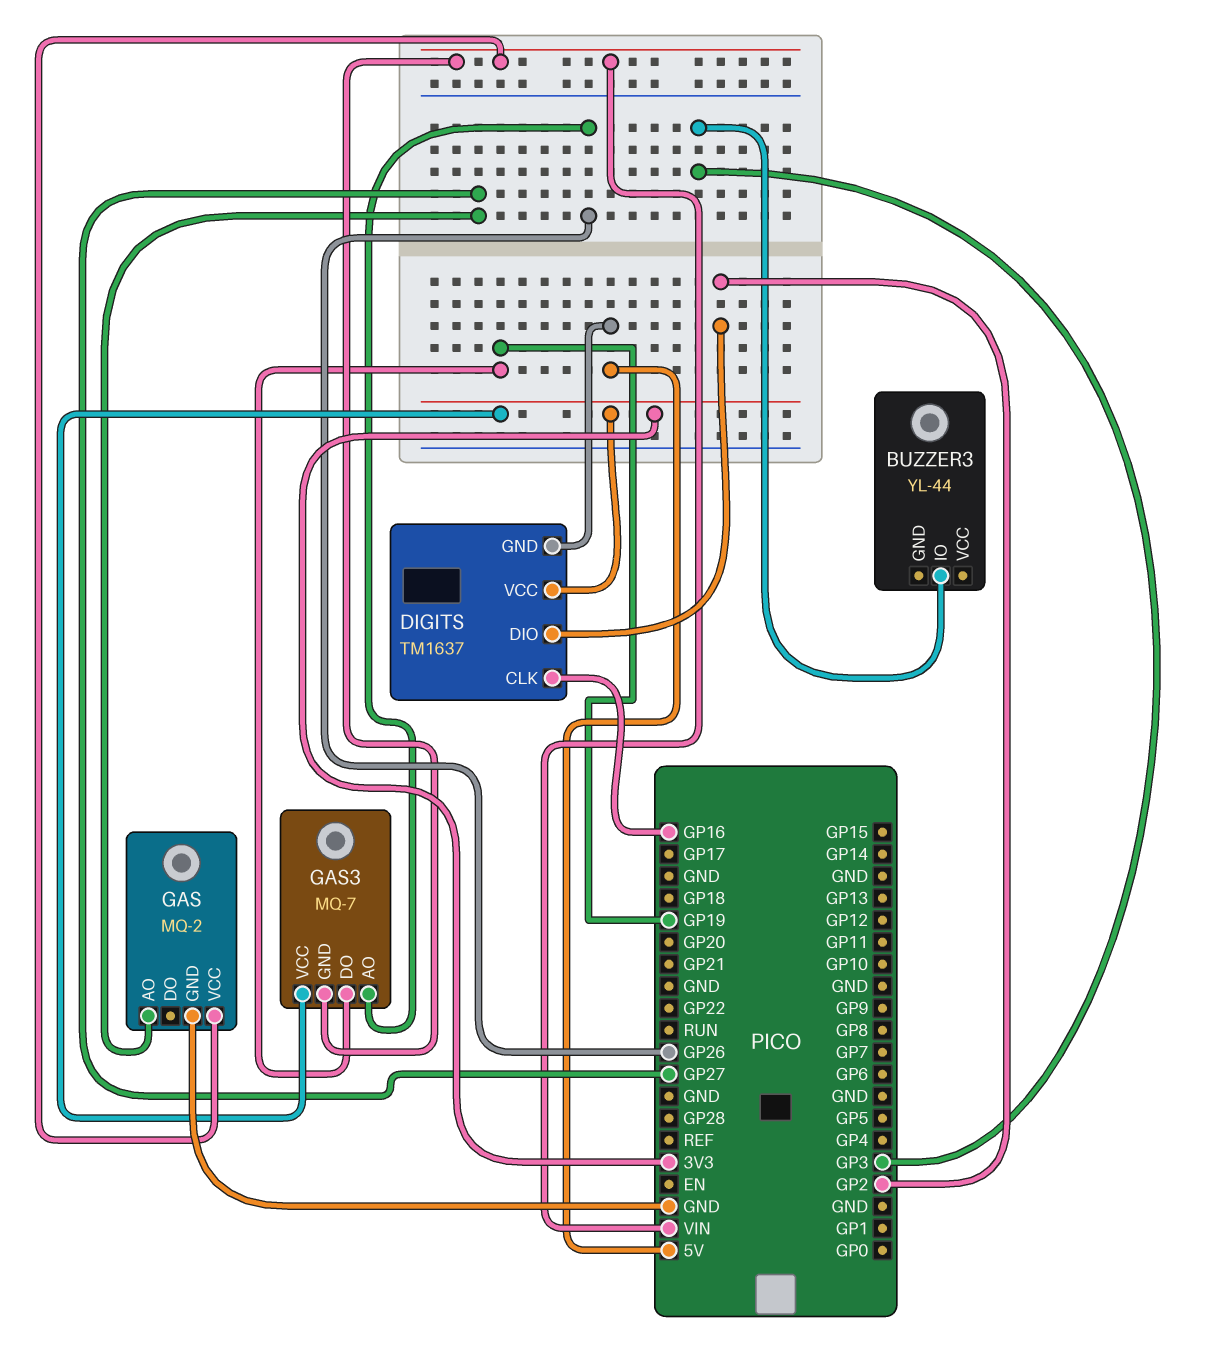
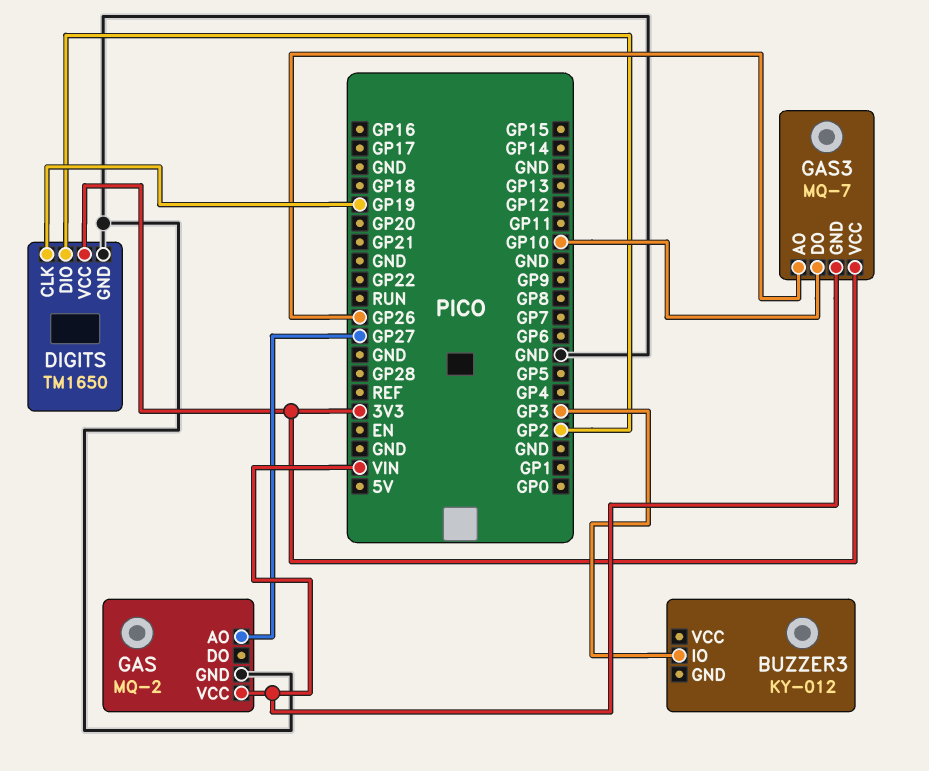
BUZZER3: YL-44 -> KY-012
DIGITS: TM1637 -> TM1650
DIGITS pin CLK: GP16 -> GP19
DIGITS pin GND: 5V -> GND
GAS3 pin DO: GP19 -> GP10

